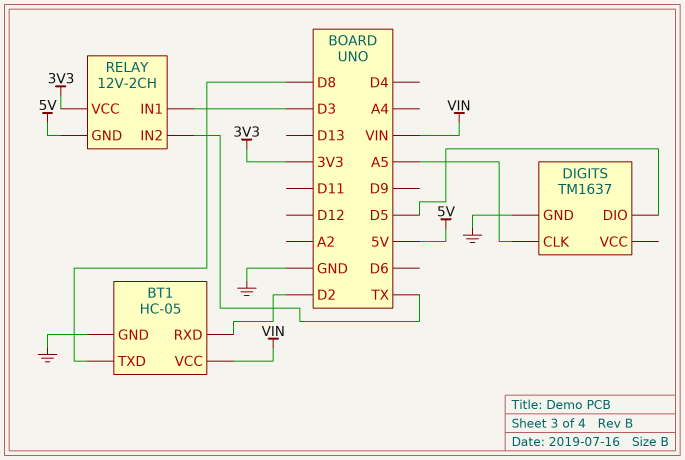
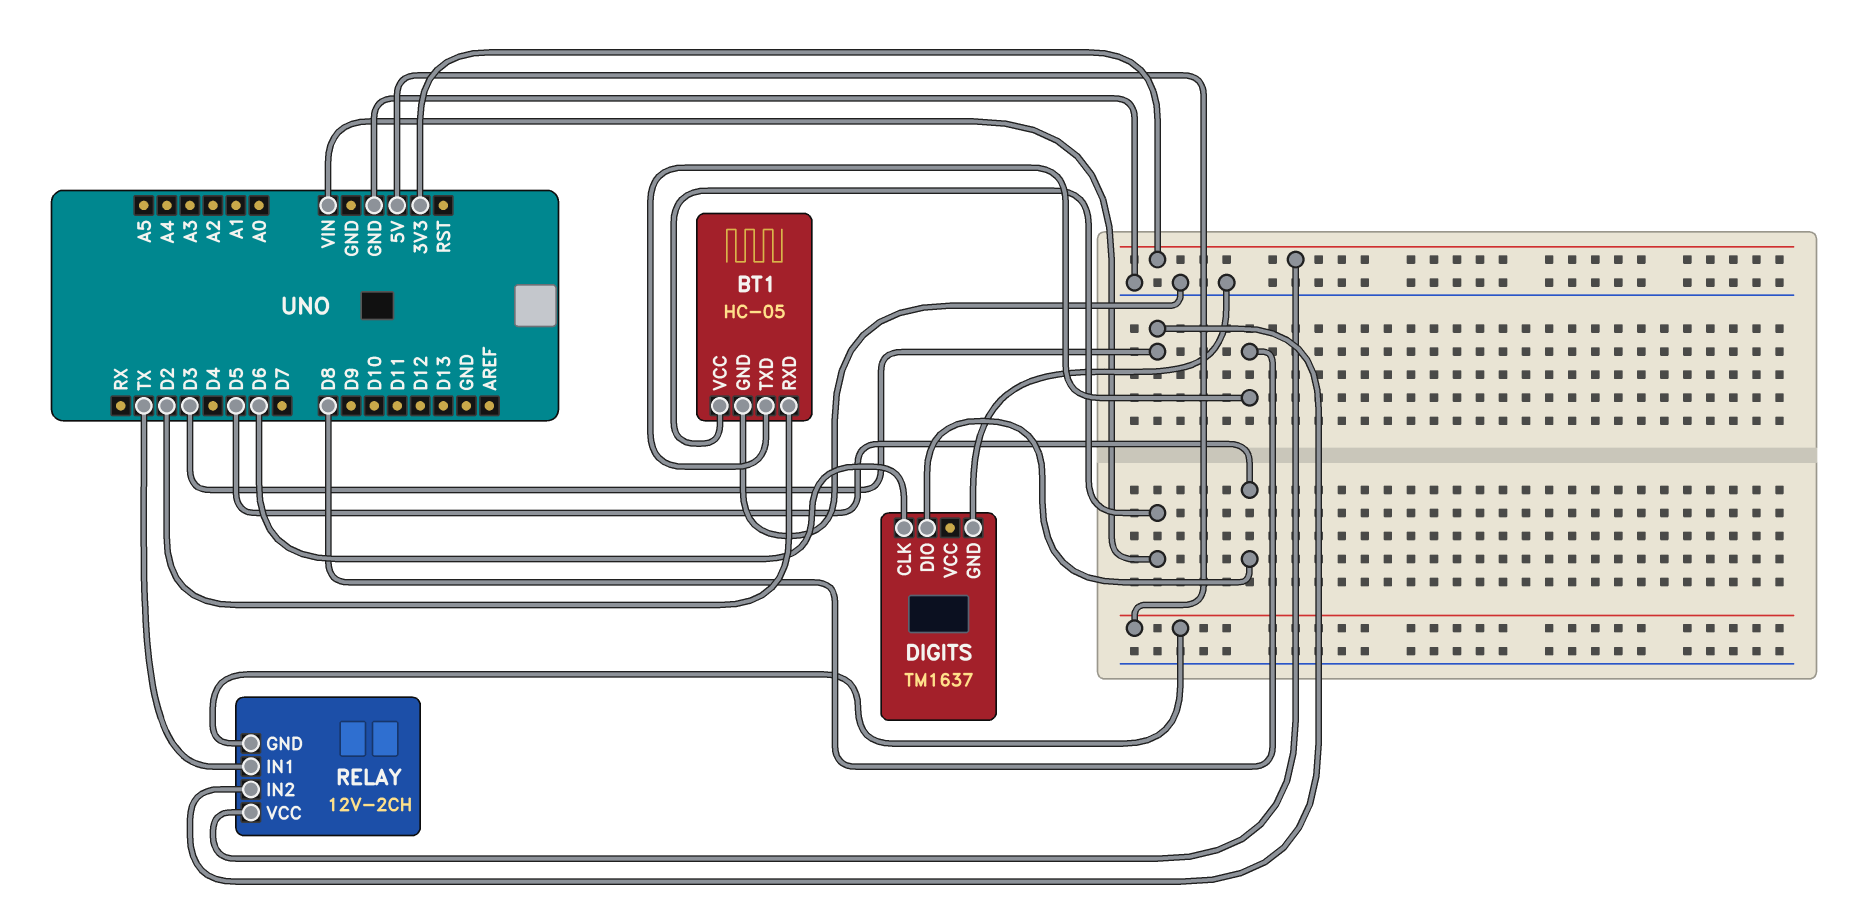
DIGITS pin CLK: A5 -> D6
RELAY pin IN1: D3 -> TX
RELAY pin IN2: TX -> D3

